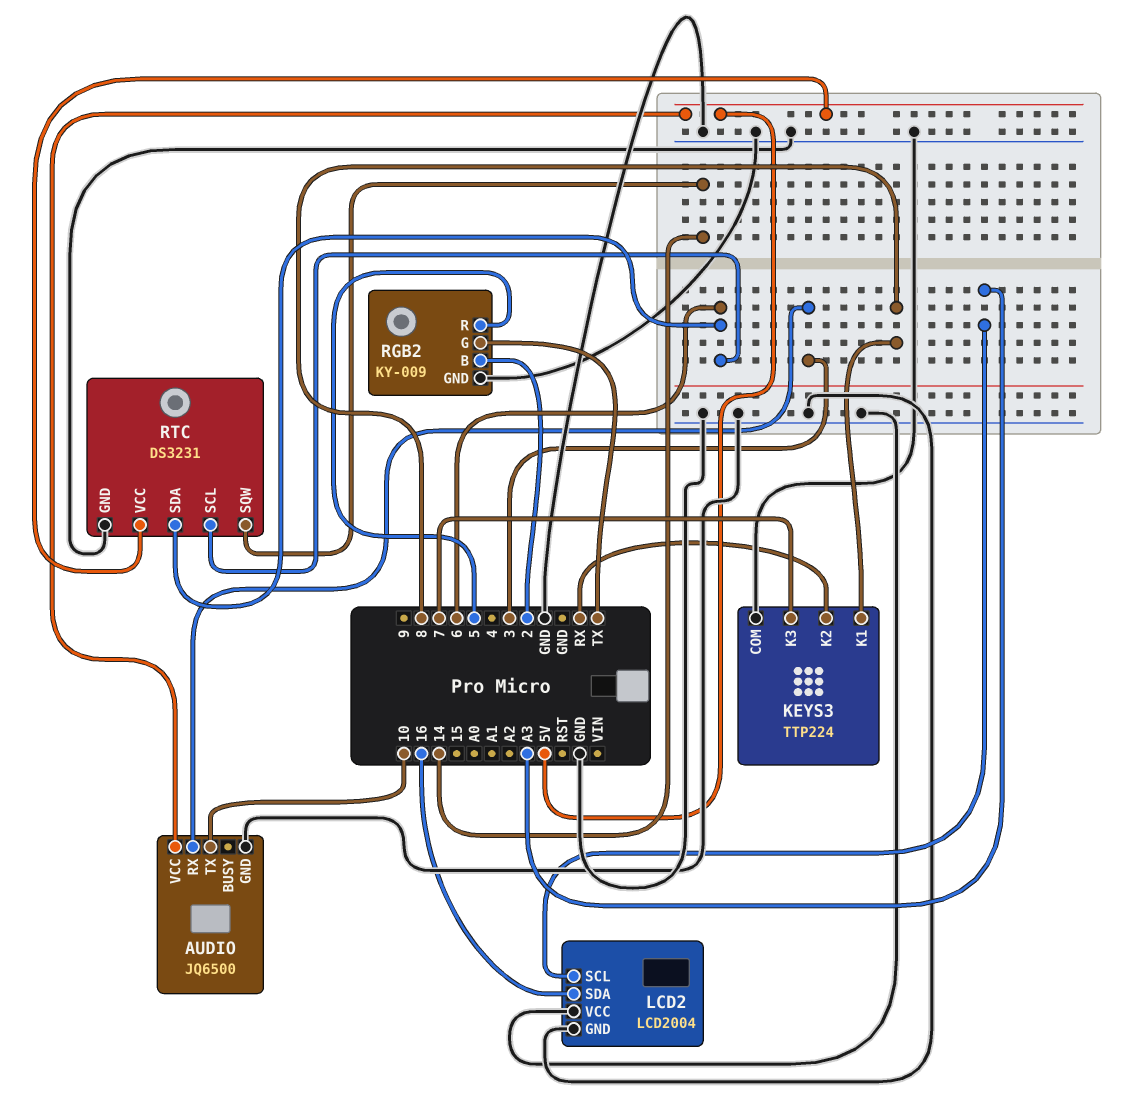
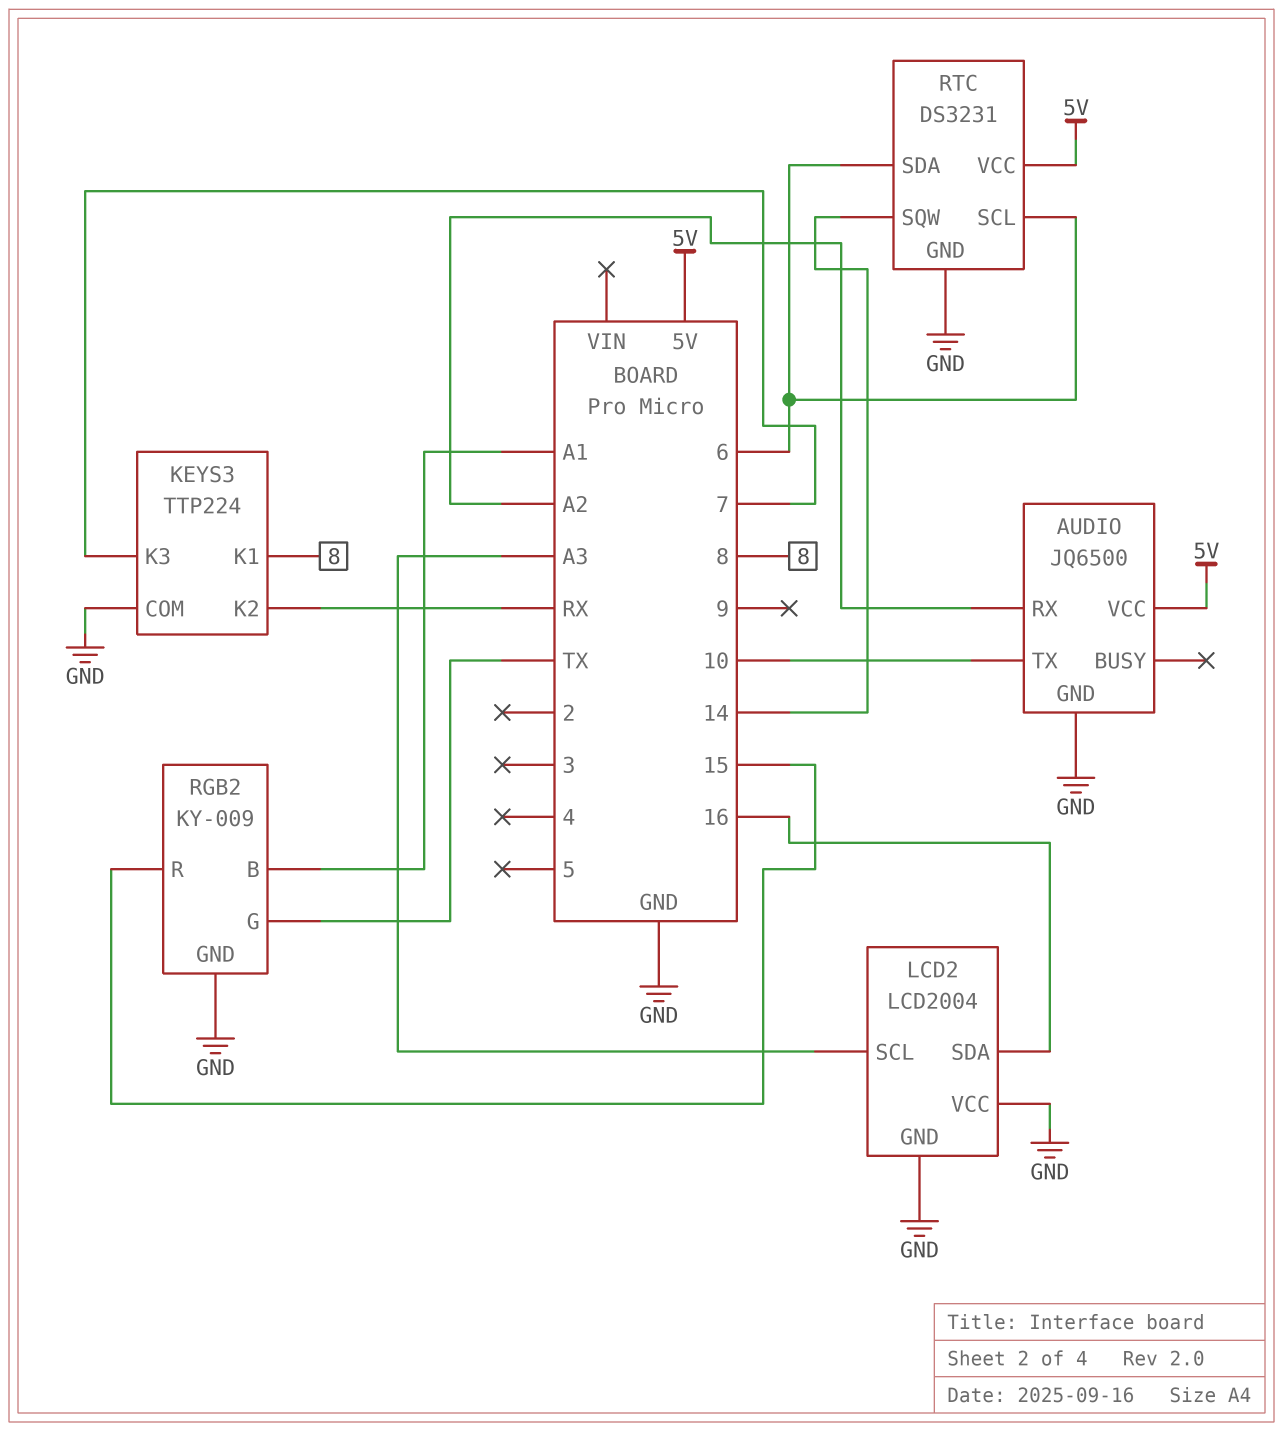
AUDIO pin RX: 3 -> A2
RGB2 pin B: 2 -> A1
RGB2 pin R: 5 -> 15

